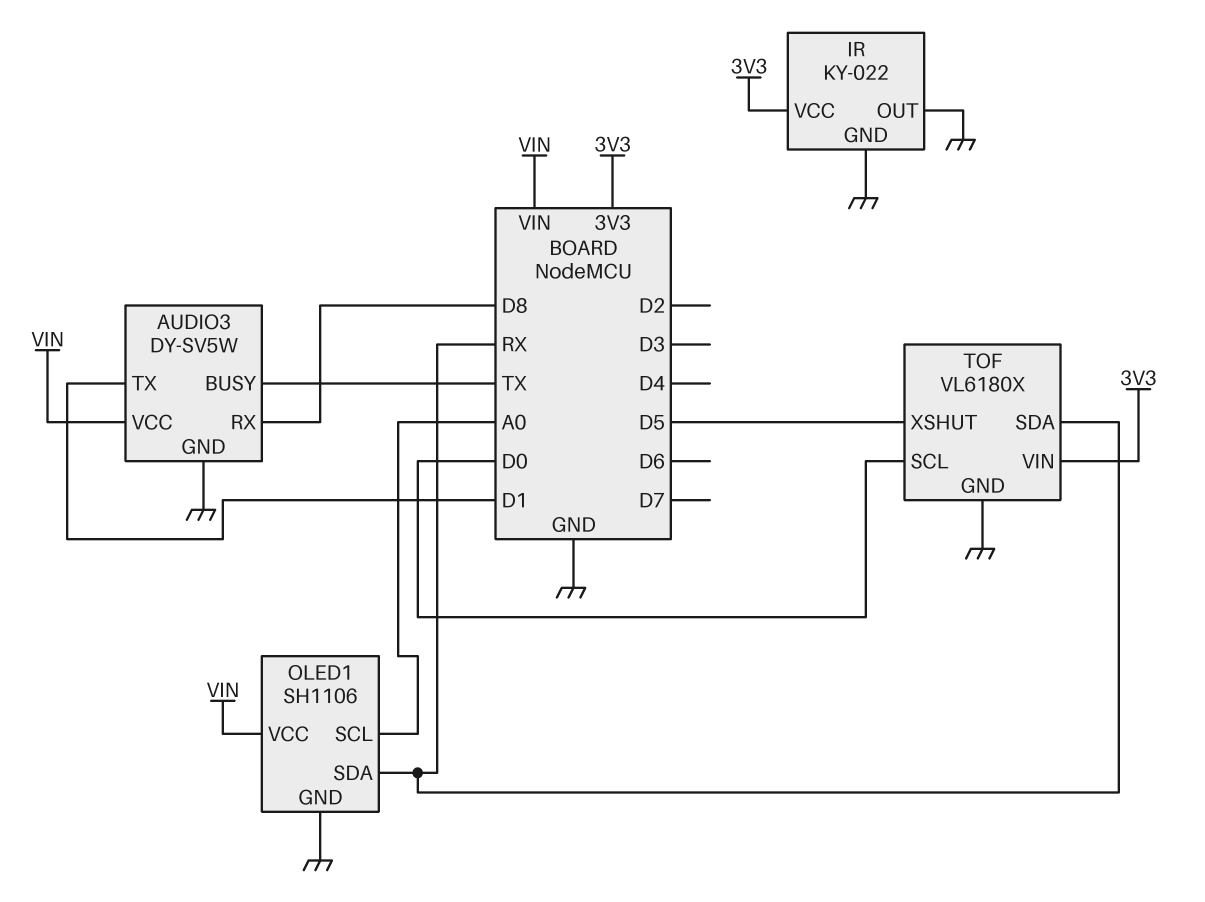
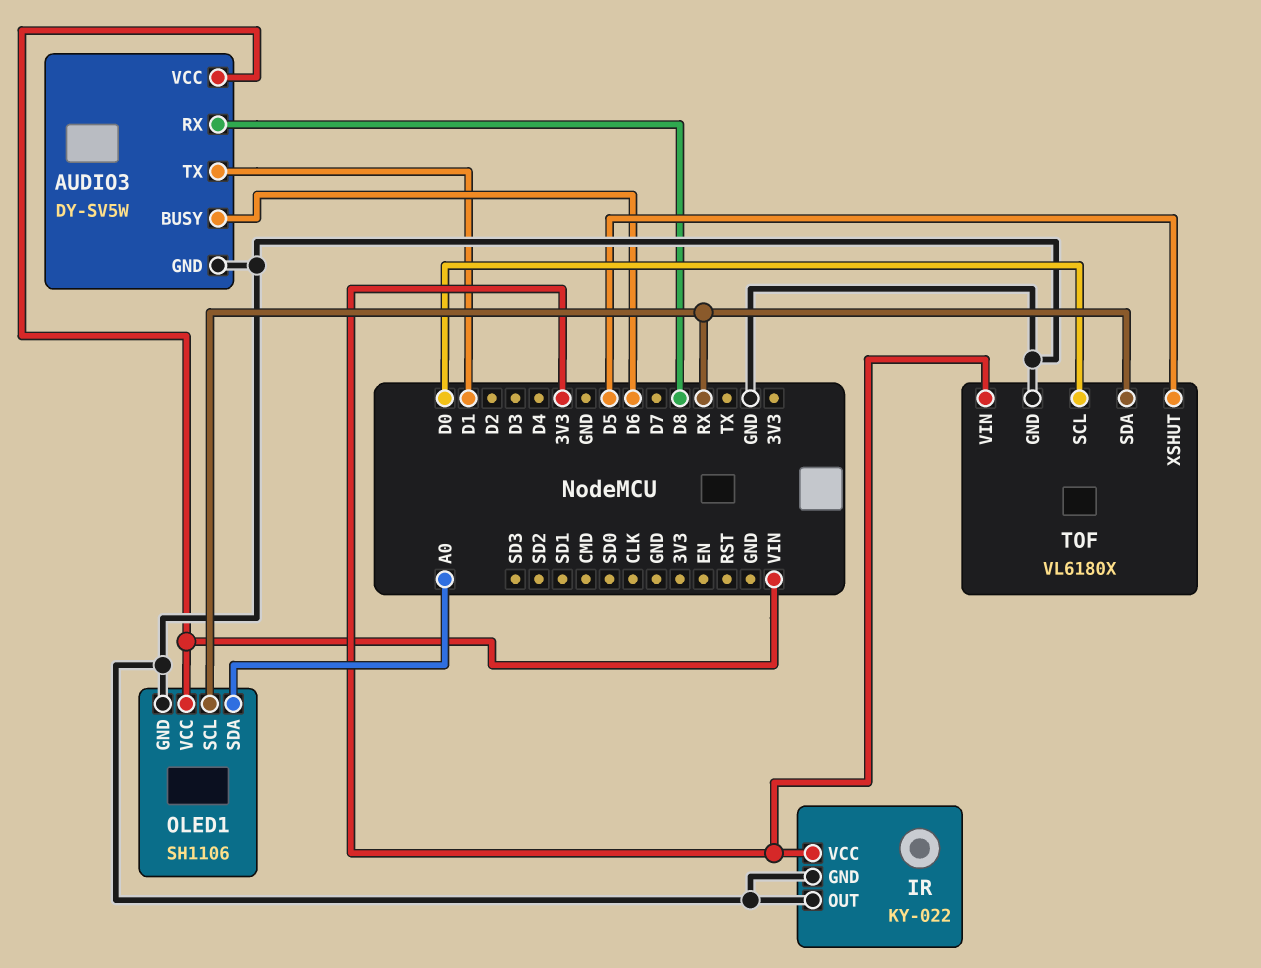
AUDIO3 pin BUSY: TX -> D6
OLED1 pin SCL: A0 -> RX
OLED1 pin SDA: RX -> A0

